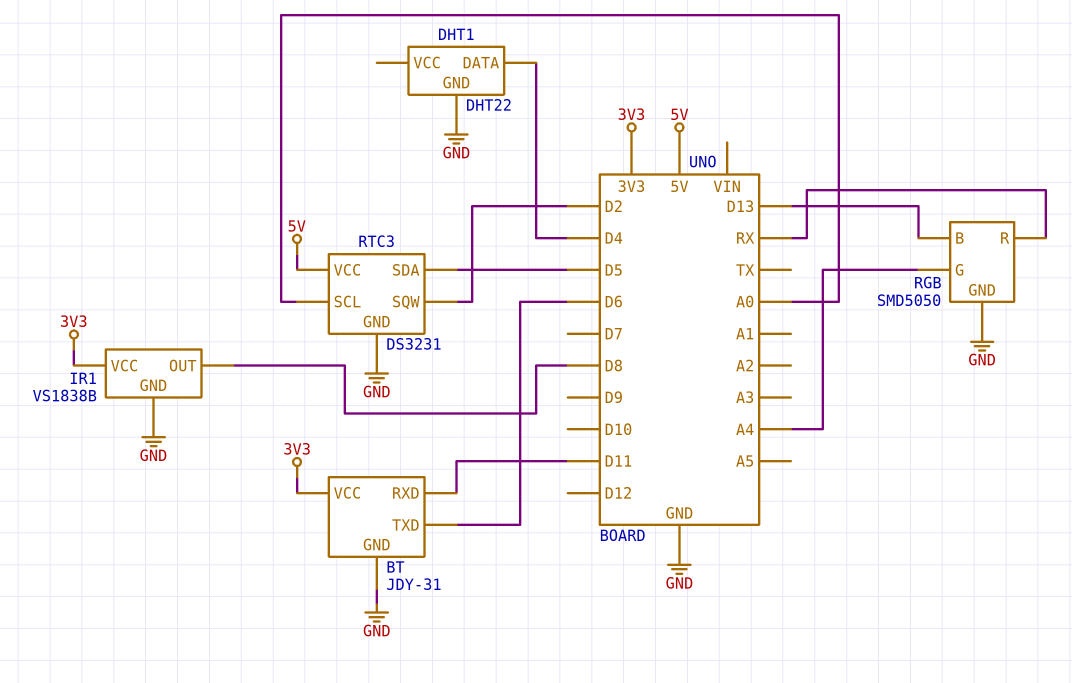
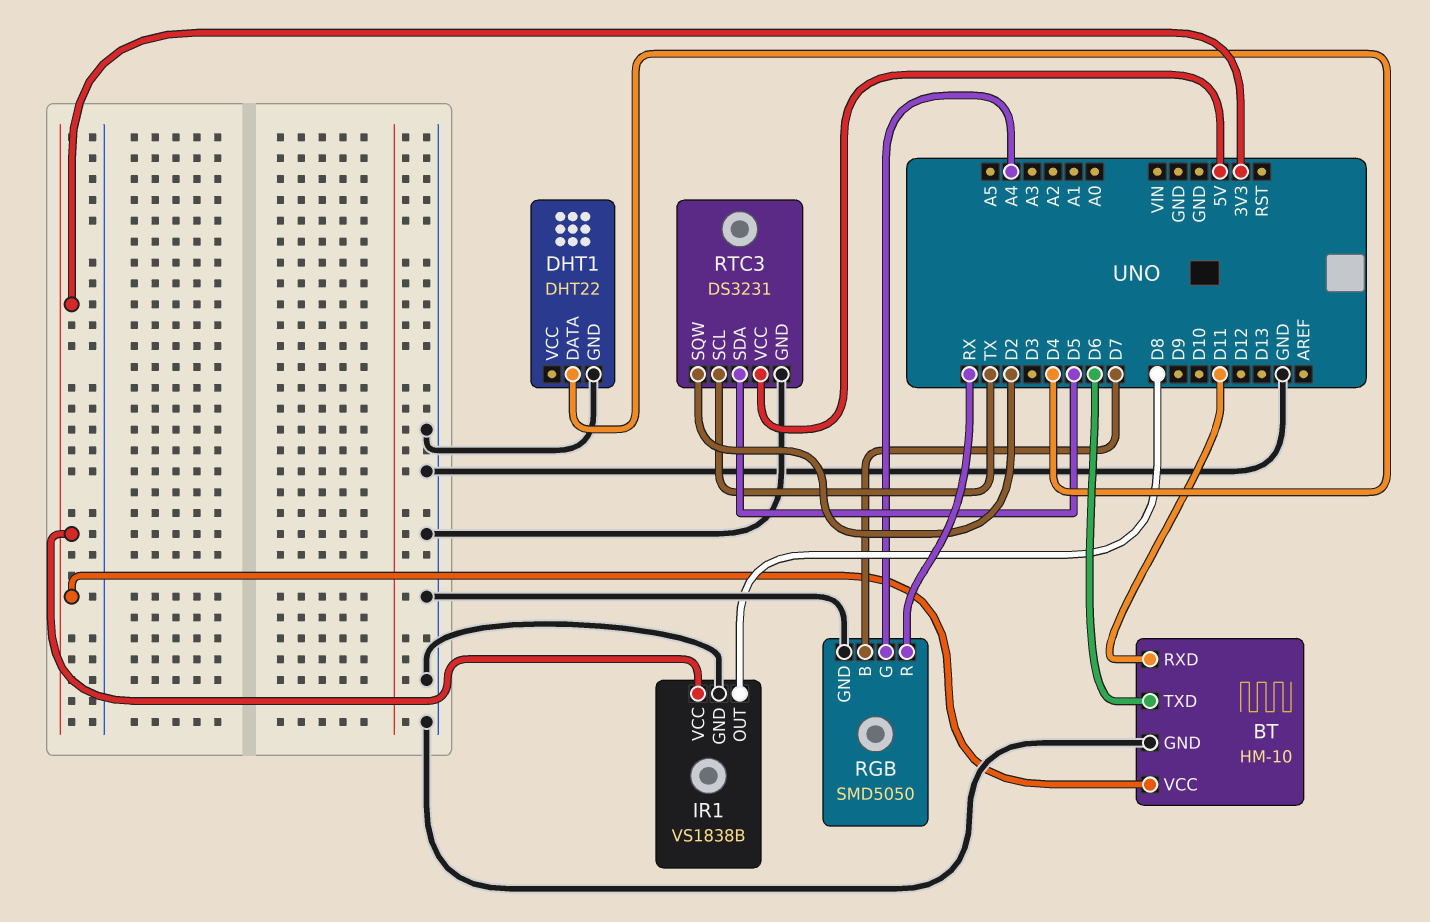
BT: JDY-31 -> HM-10
RGB pin B: D13 -> D7
RTC3 pin SCL: A0 -> TX

